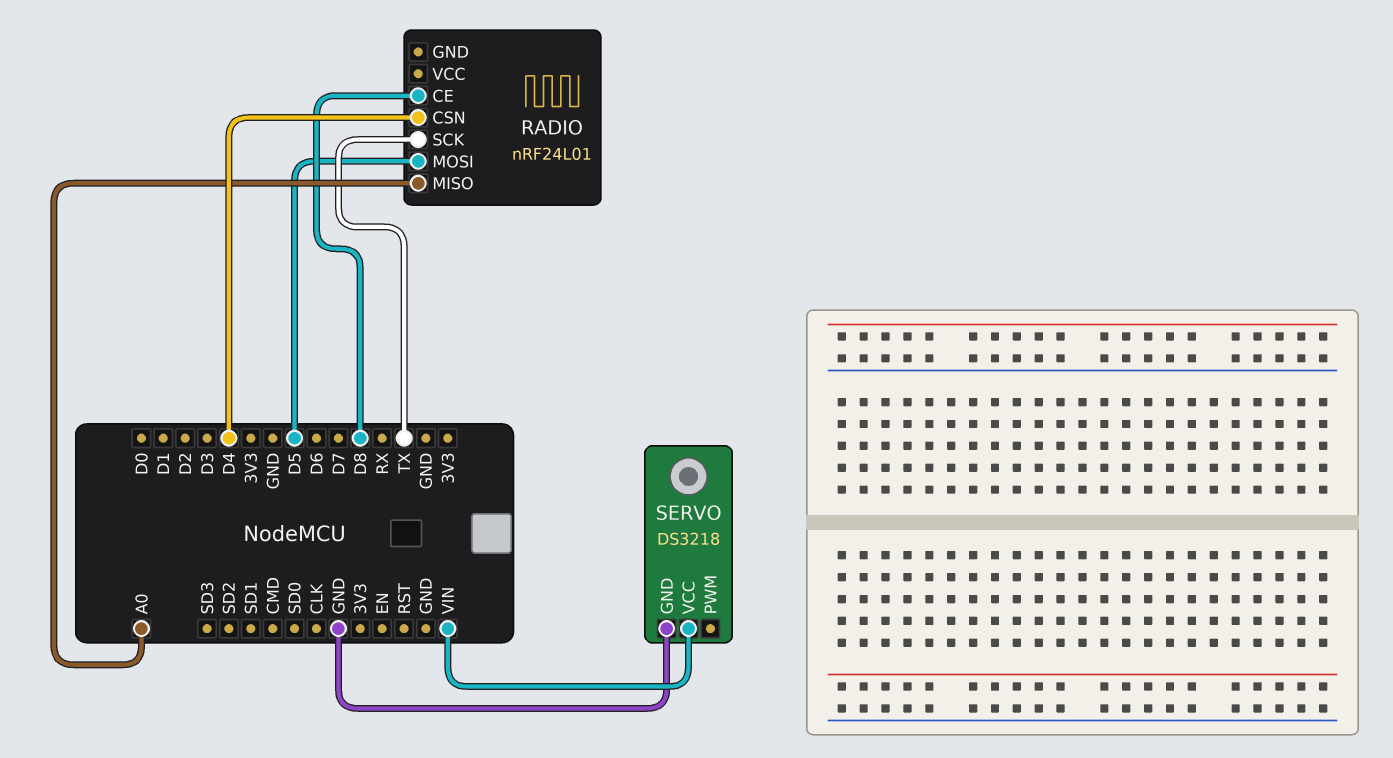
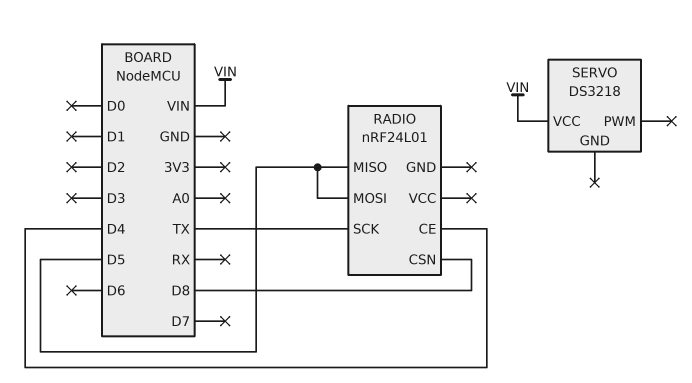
RADIO pin CE: D8 -> D4
RADIO pin CSN: D4 -> D8
RADIO pin MISO: A0 -> D5
SERVO pin GND: GND -> none

